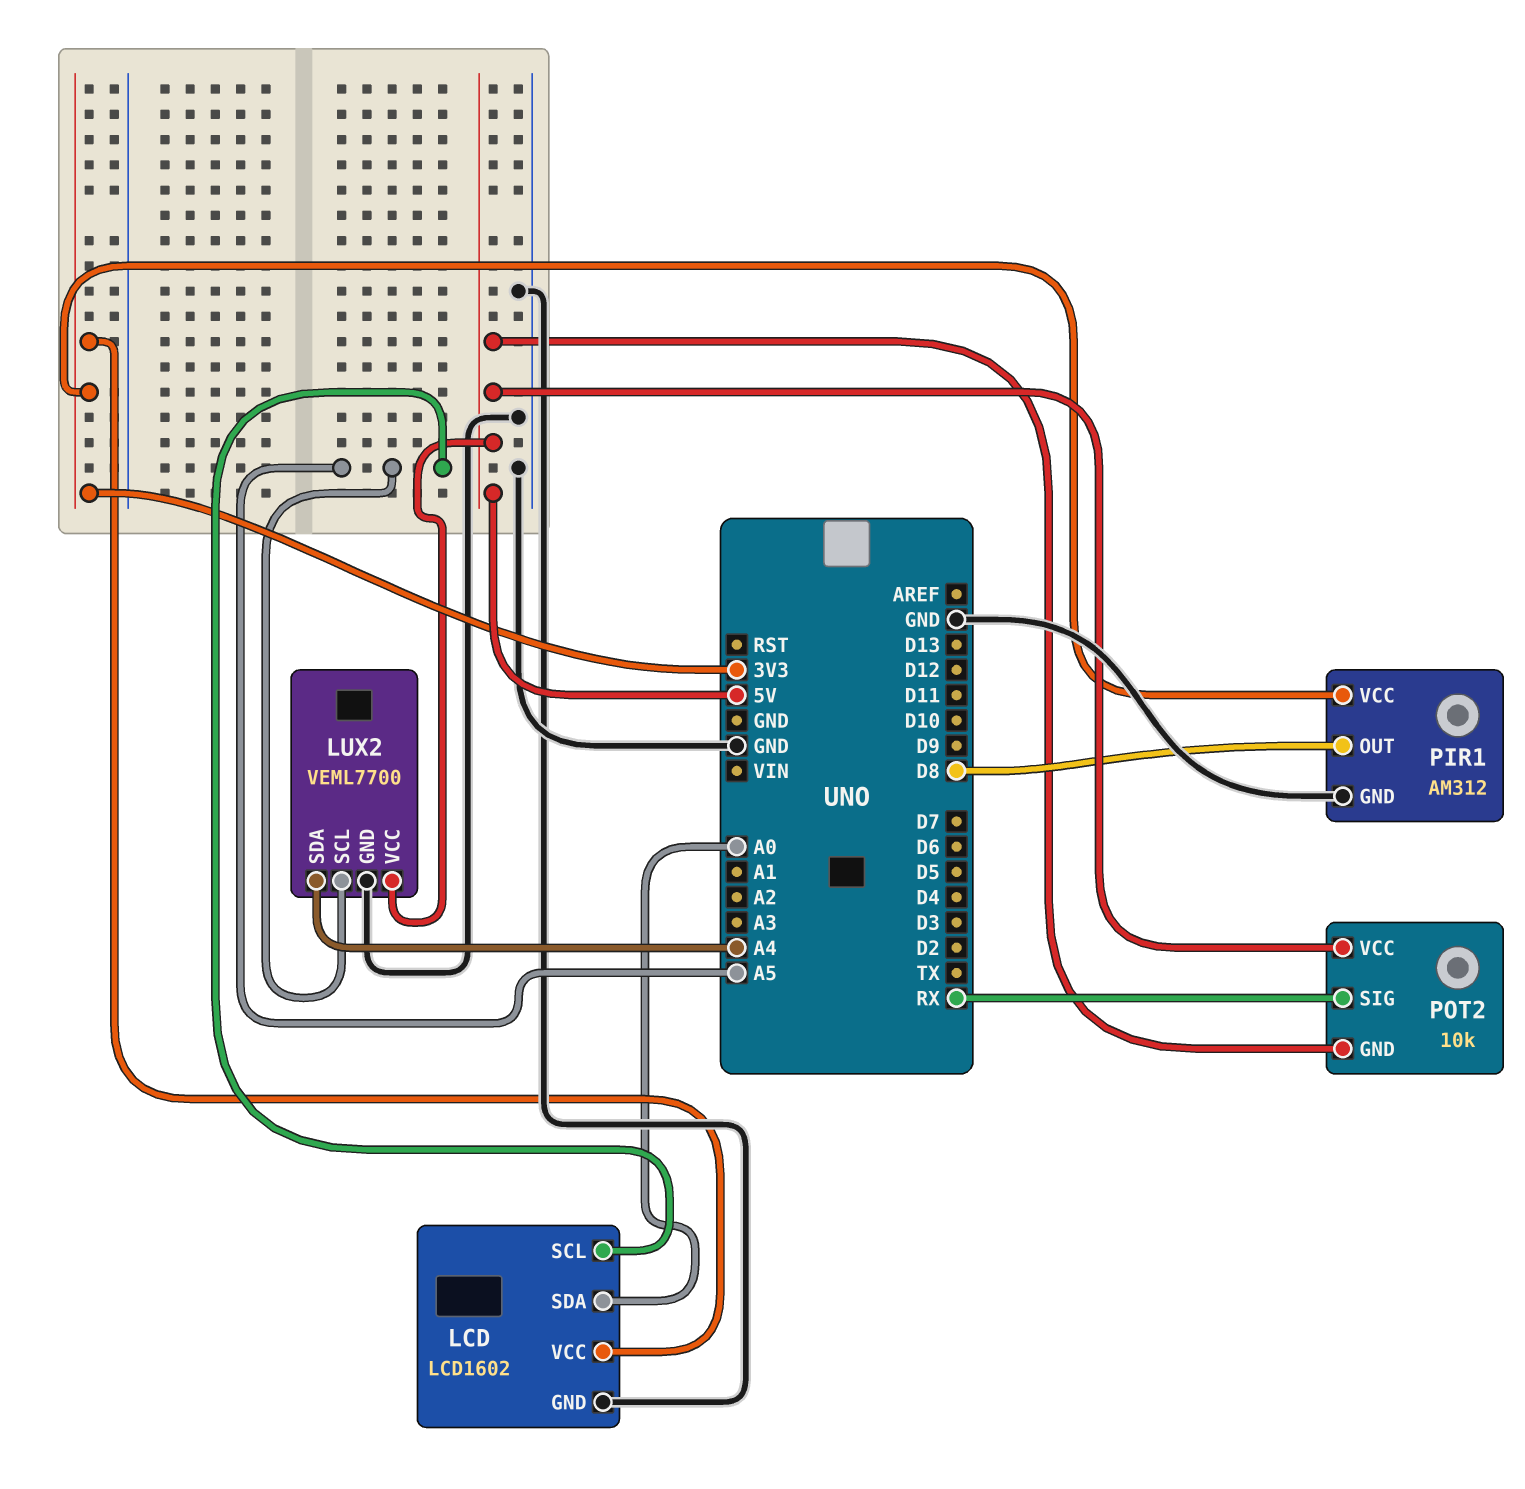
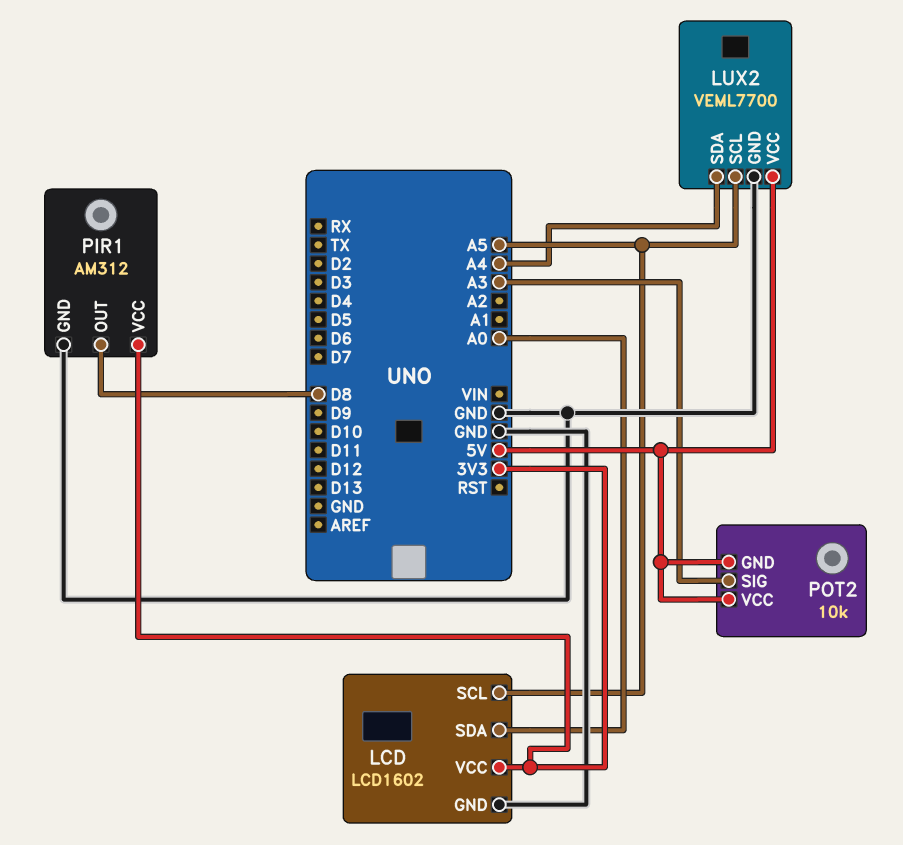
POT2 pin SIG: RX -> A3

